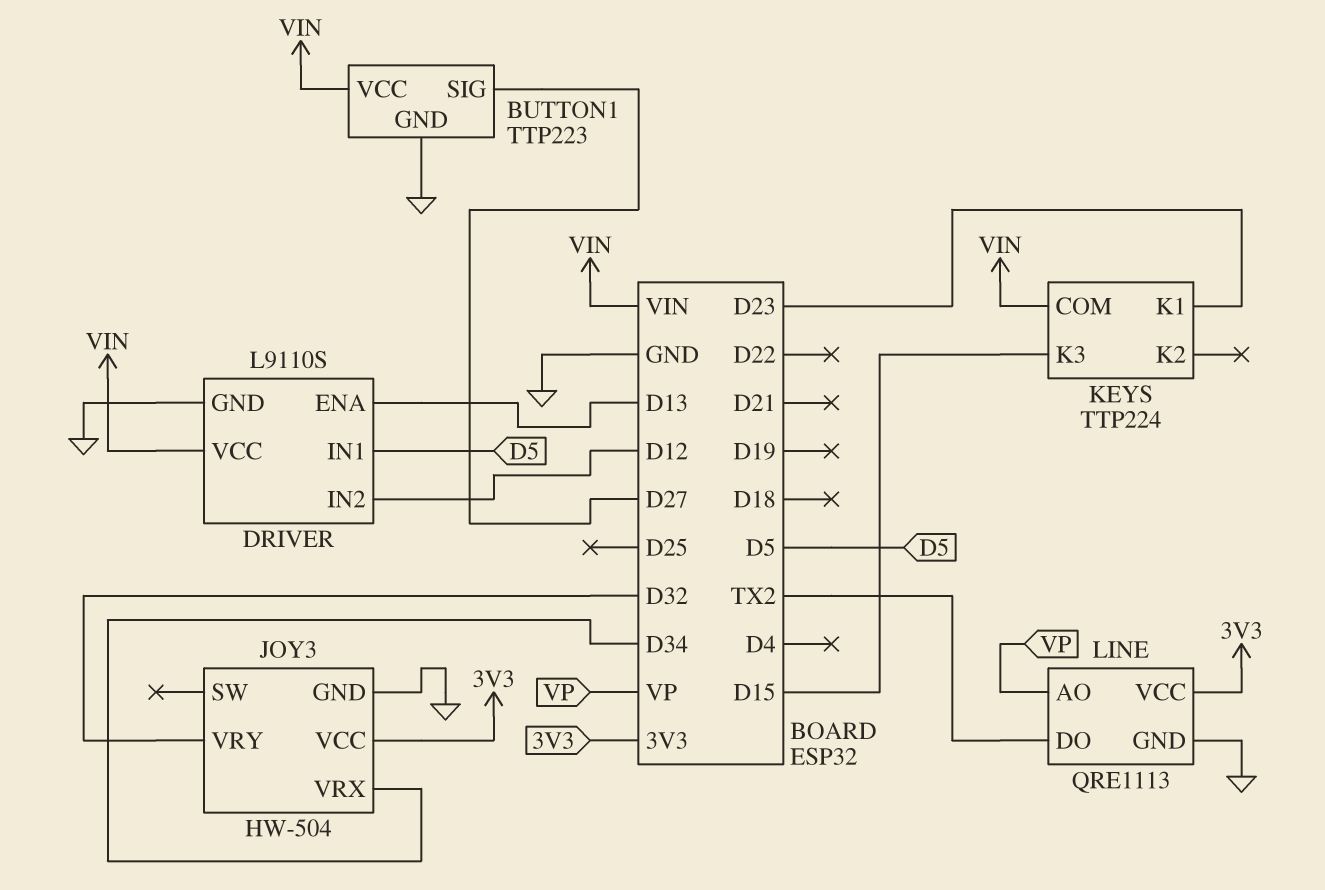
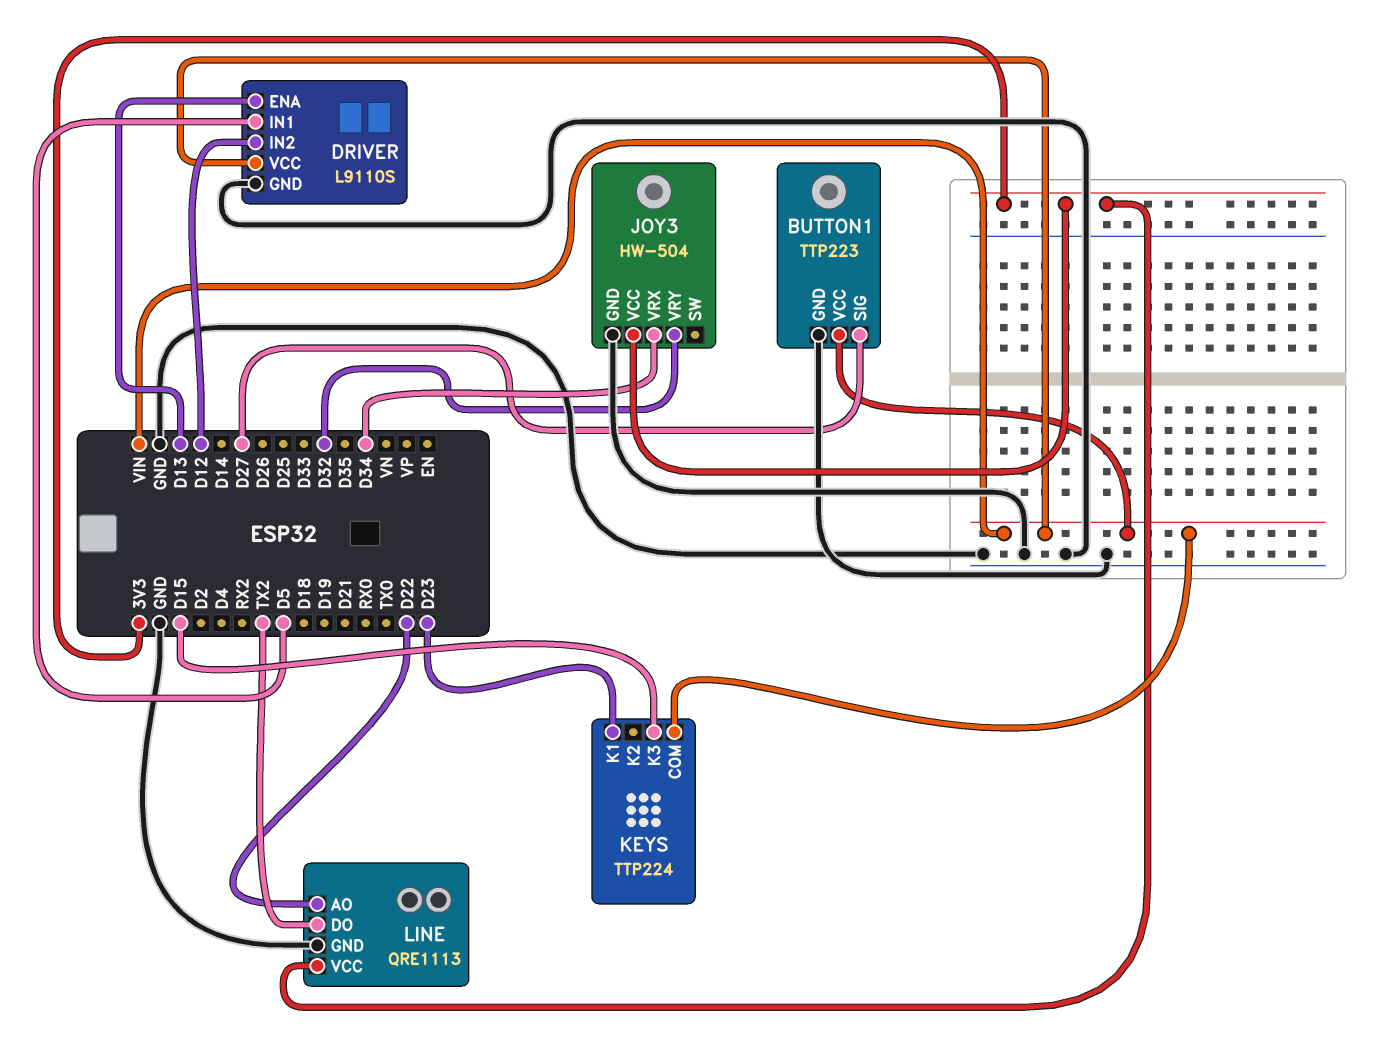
LINE pin AO: VP -> D22

